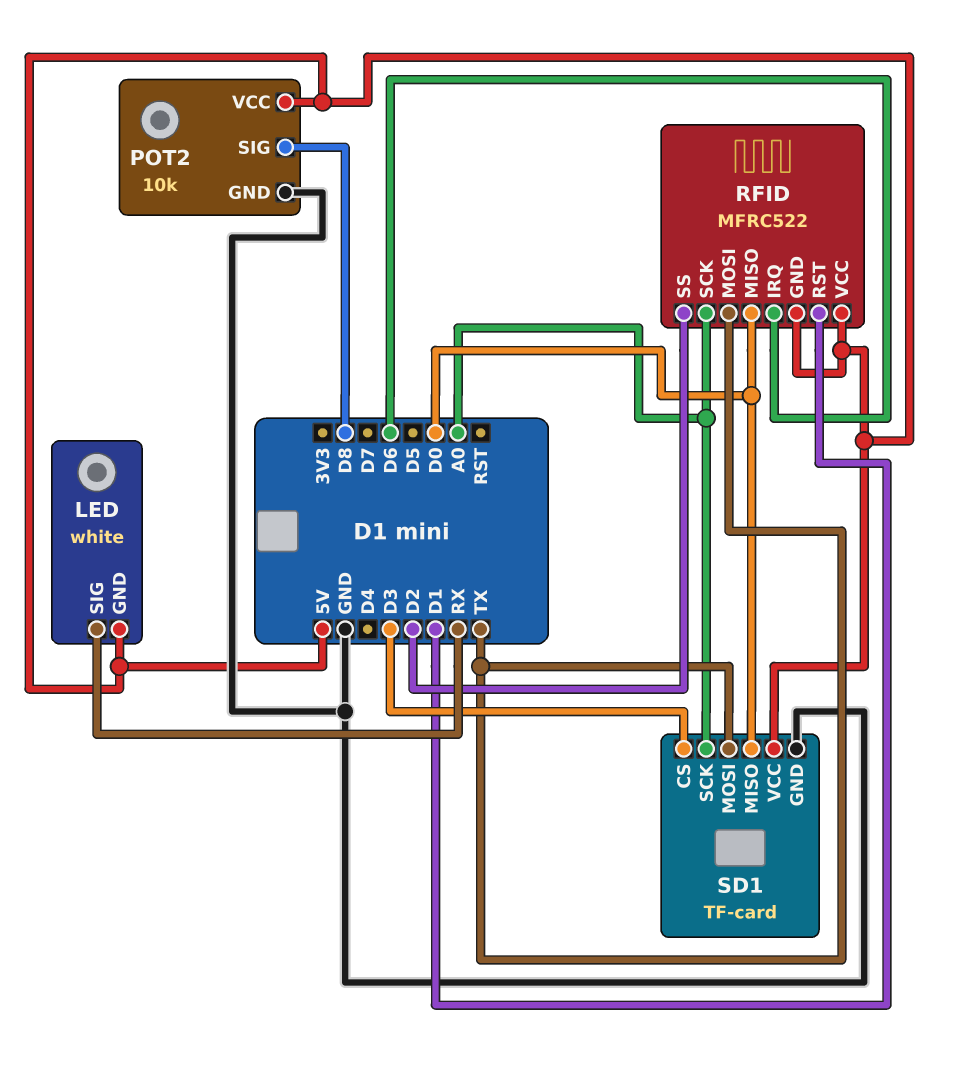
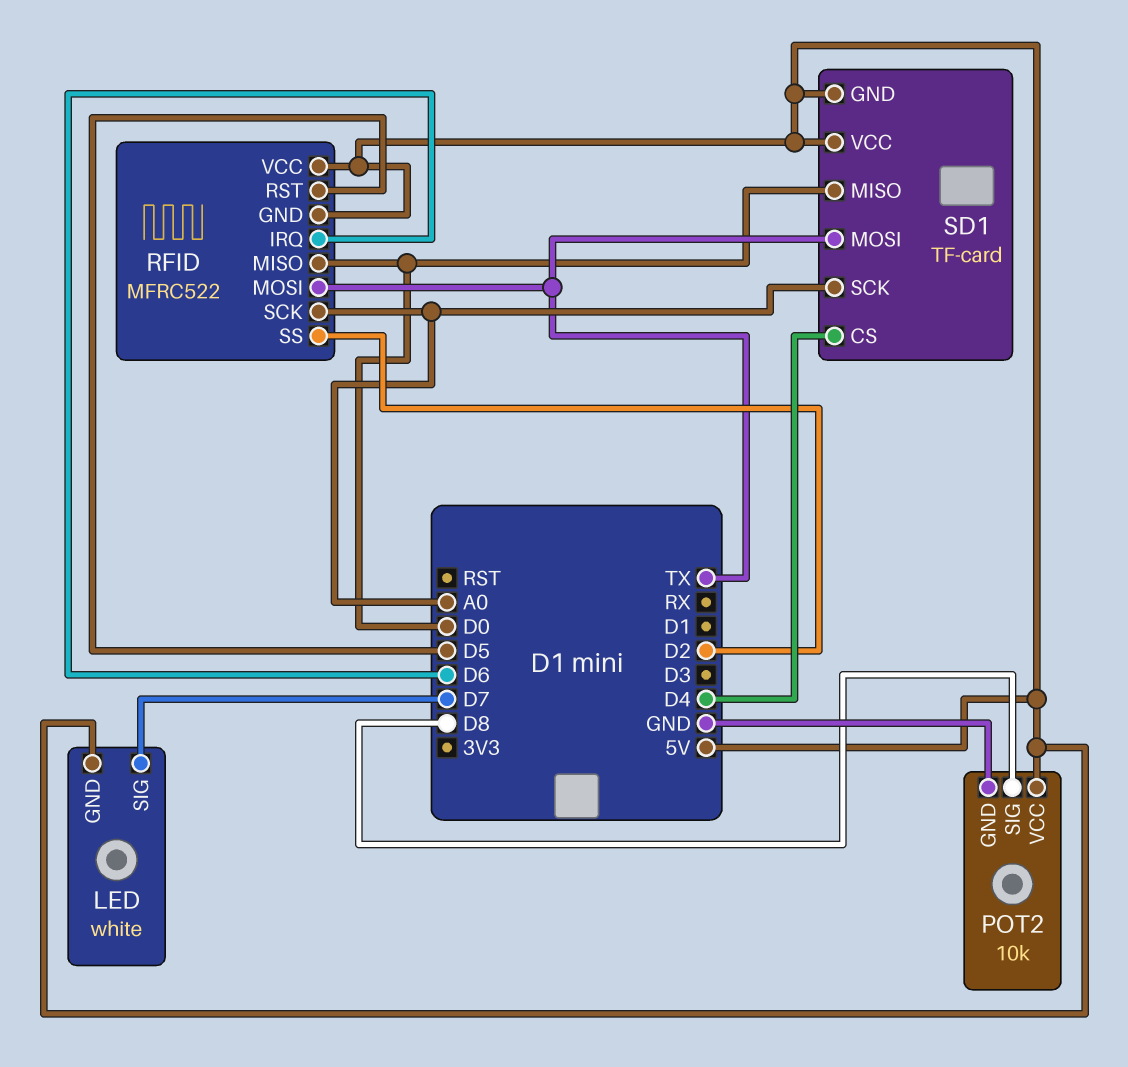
LED pin SIG: RX -> D7
RFID pin RST: D1 -> D5
SD1 pin CS: D3 -> D4
SD1 pin GND: GND -> 5V

